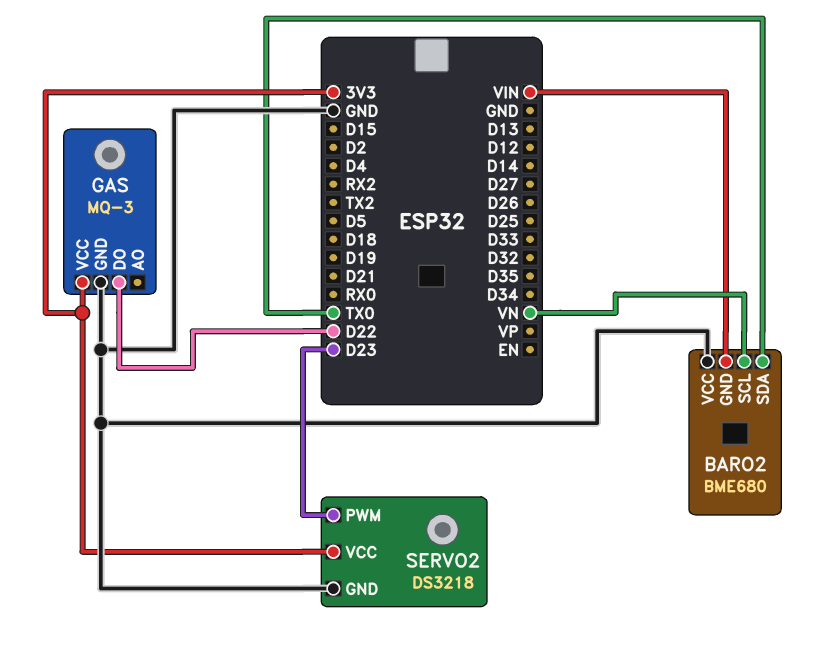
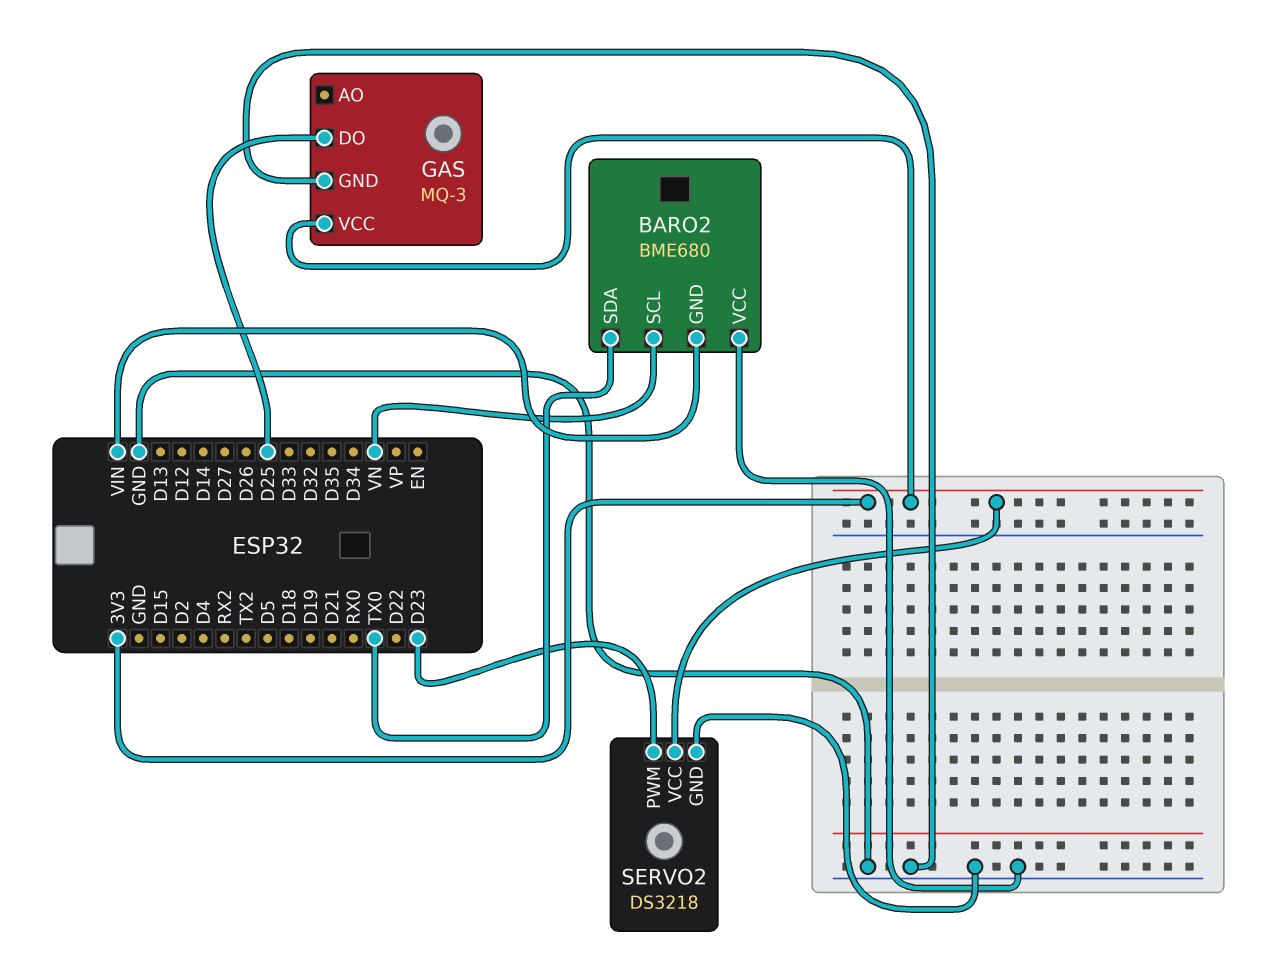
GAS pin DO: D22 -> D25

